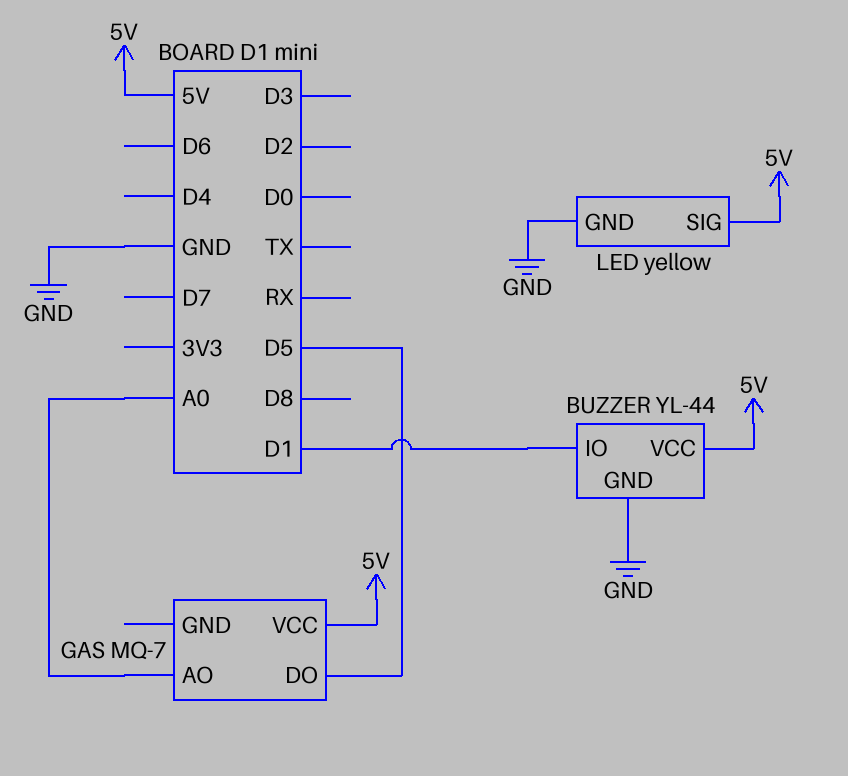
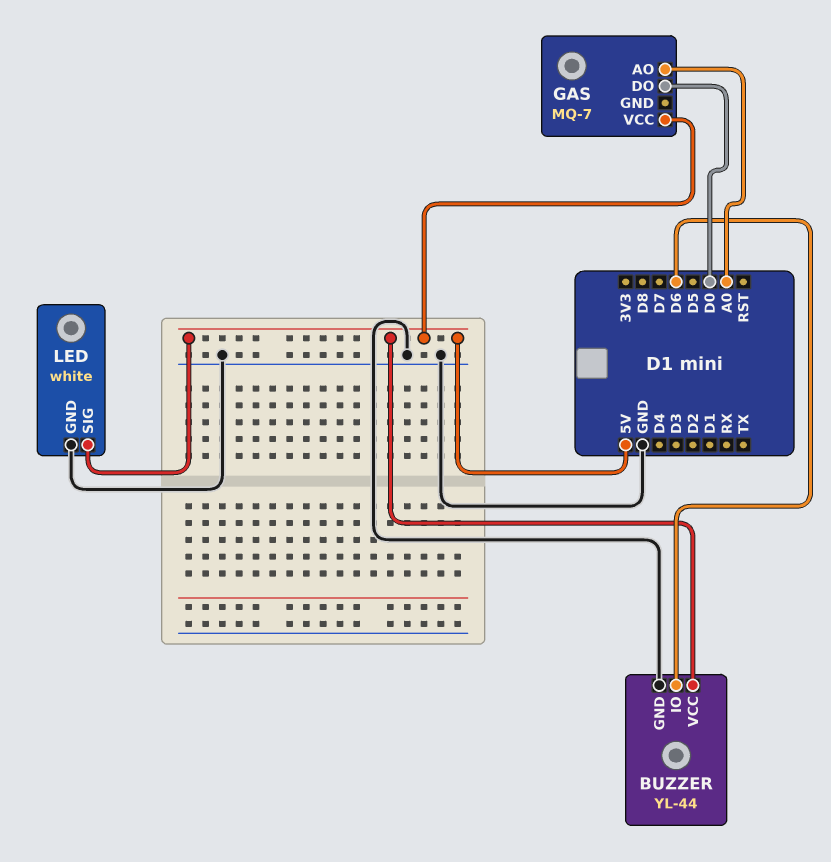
BUZZER pin IO: D1 -> D6
GAS pin DO: D5 -> D0
LED: yellow -> white

